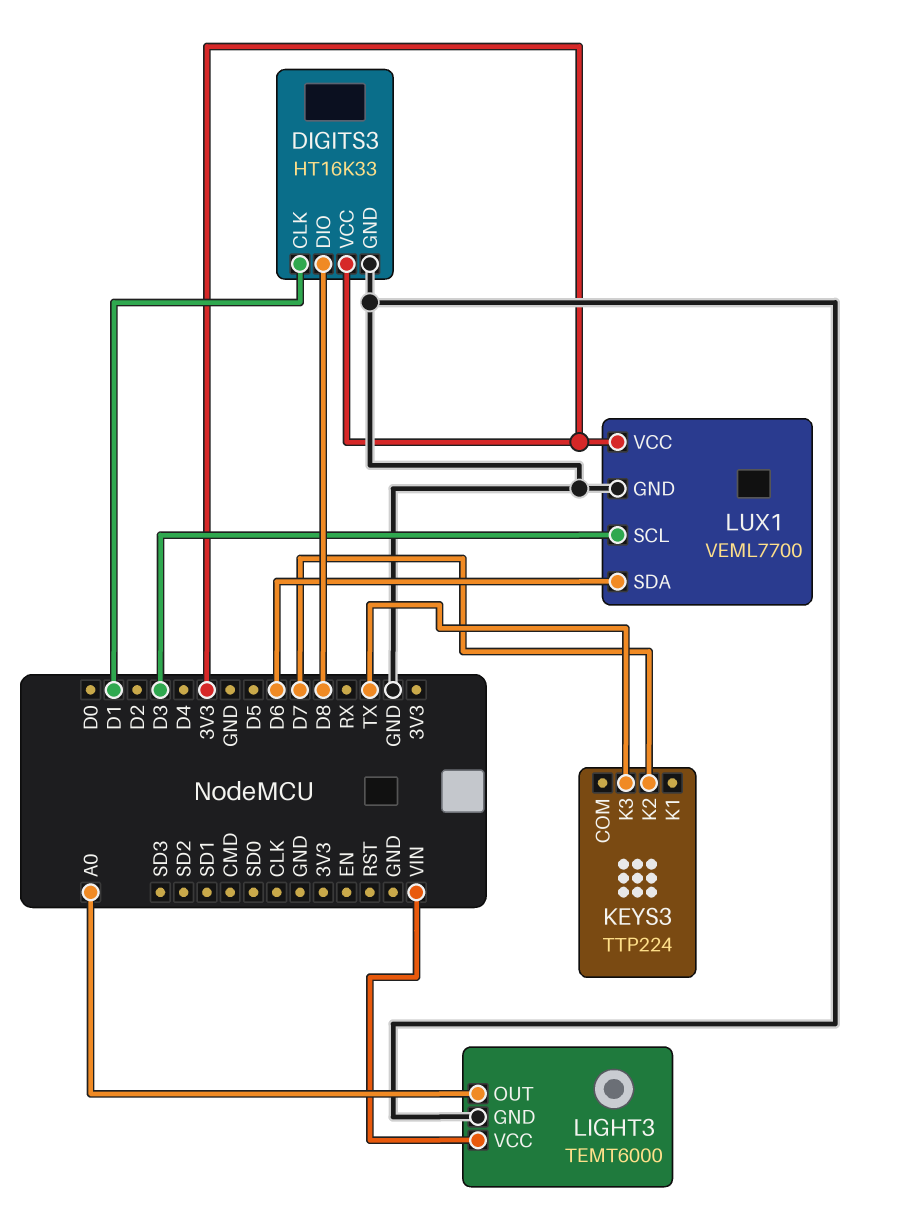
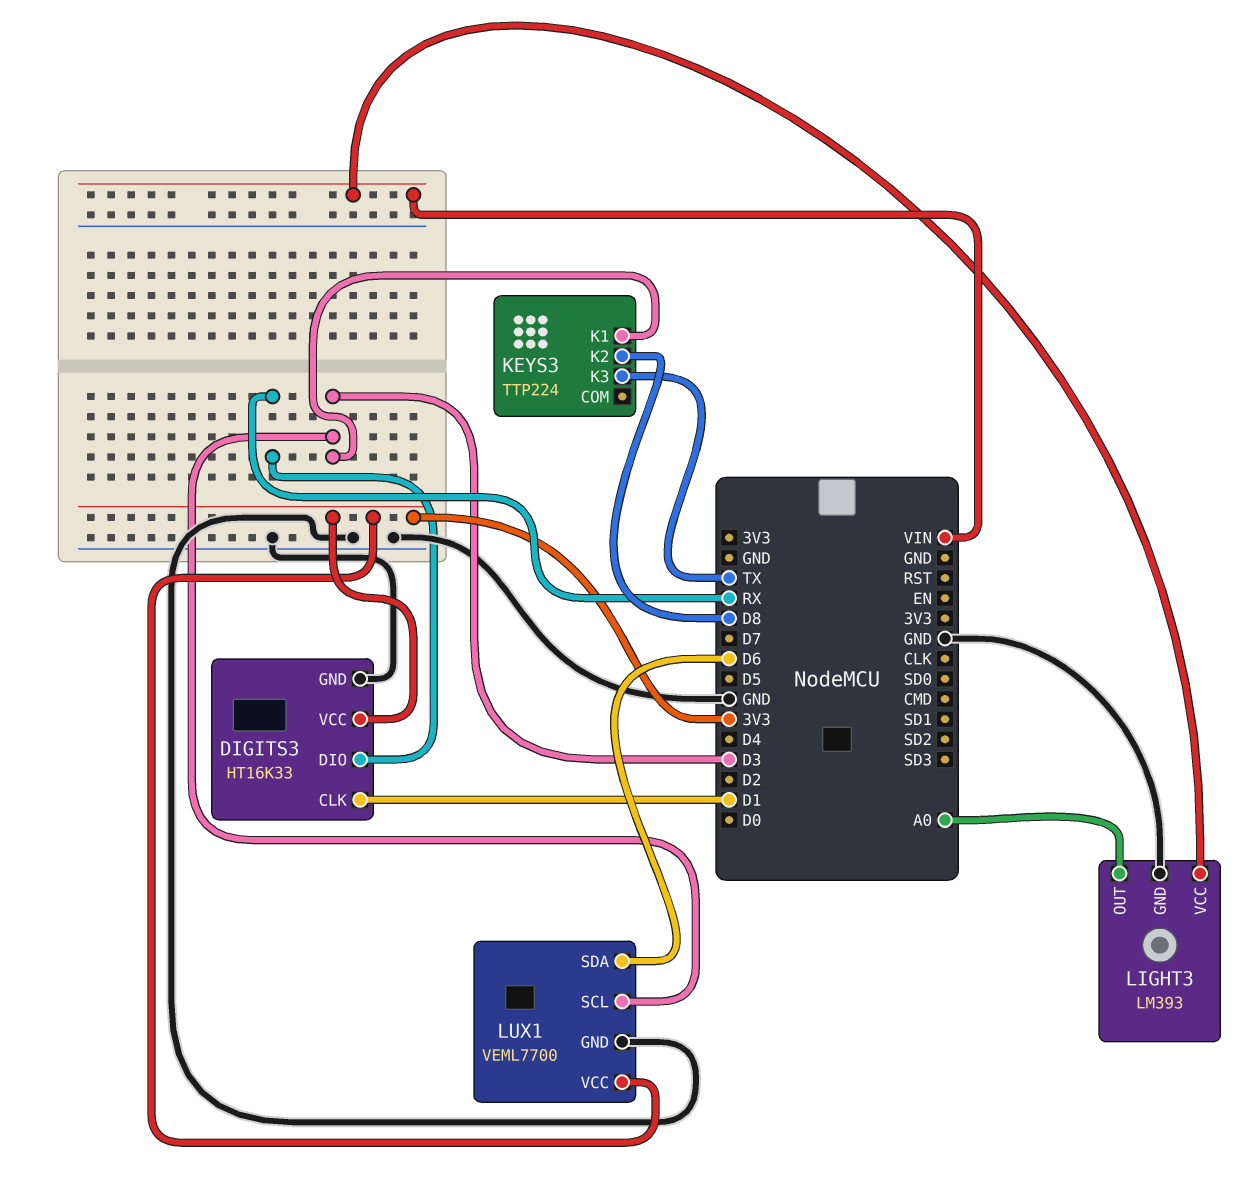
DIGITS3 pin DIO: D8 -> RX
KEYS3 pin K1: none -> D3
KEYS3 pin K2: D7 -> D8
LIGHT3: TEMT6000 -> LM393

